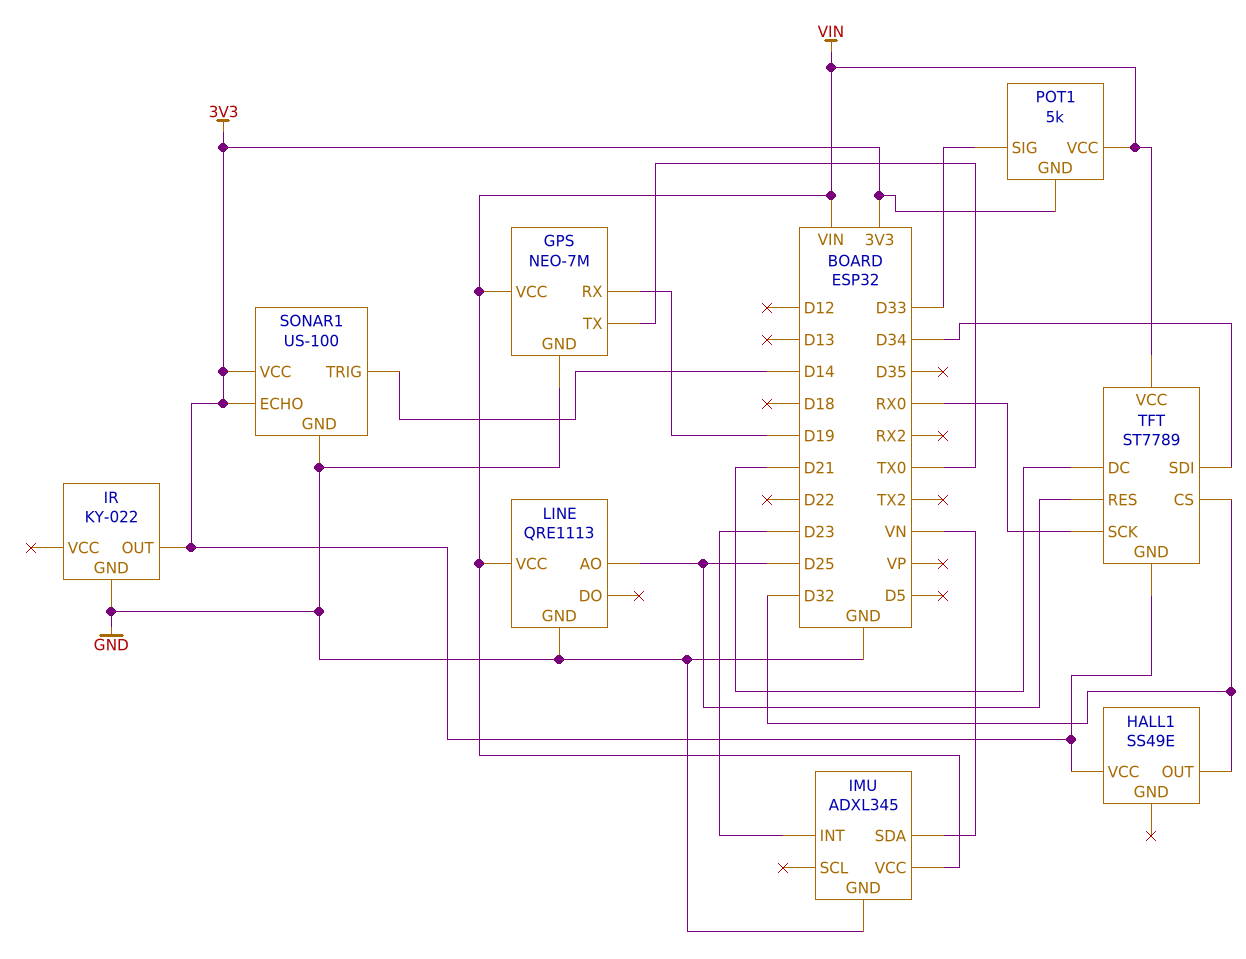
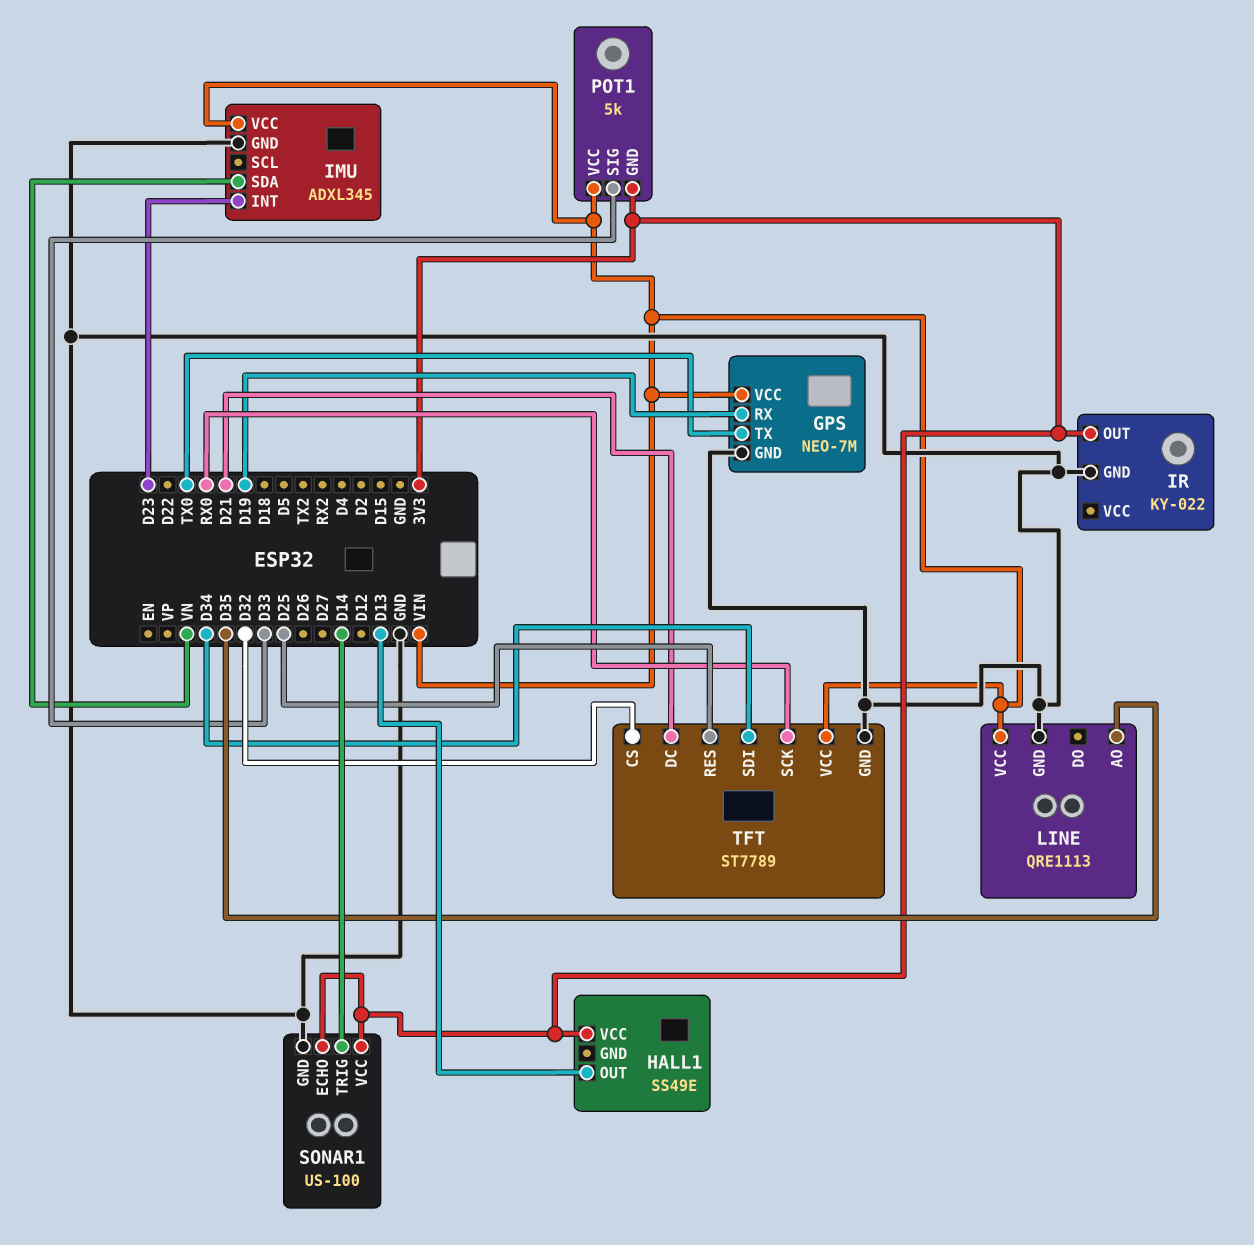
HALL1 pin OUT: D32 -> D13
LINE pin AO: D25 -> D35
TFT pin GND: 3V3 -> GND

